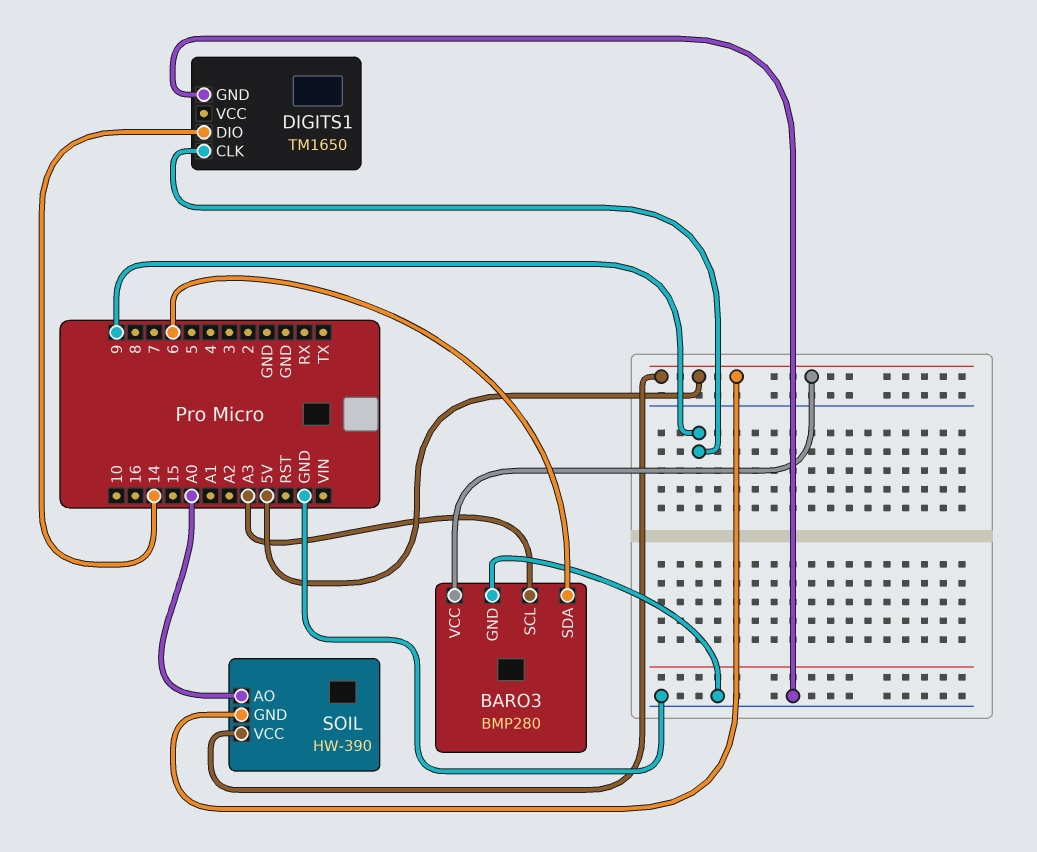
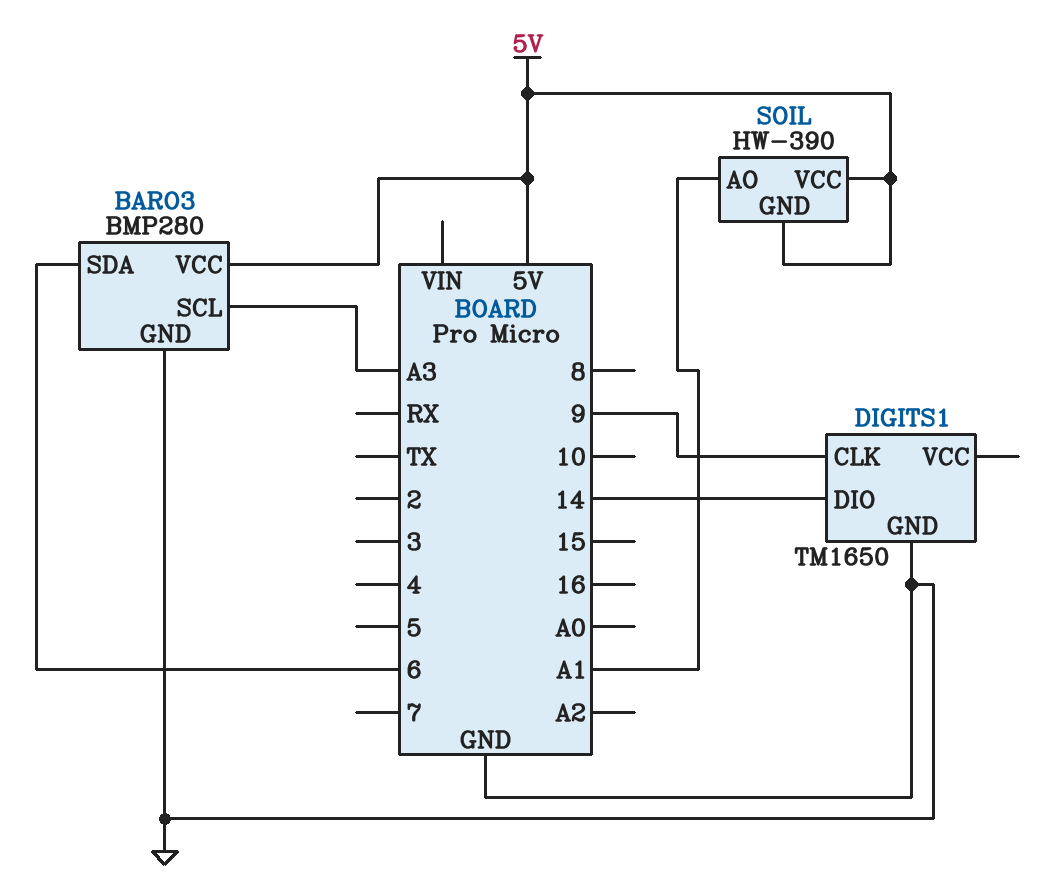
SOIL pin AO: A0 -> A1

